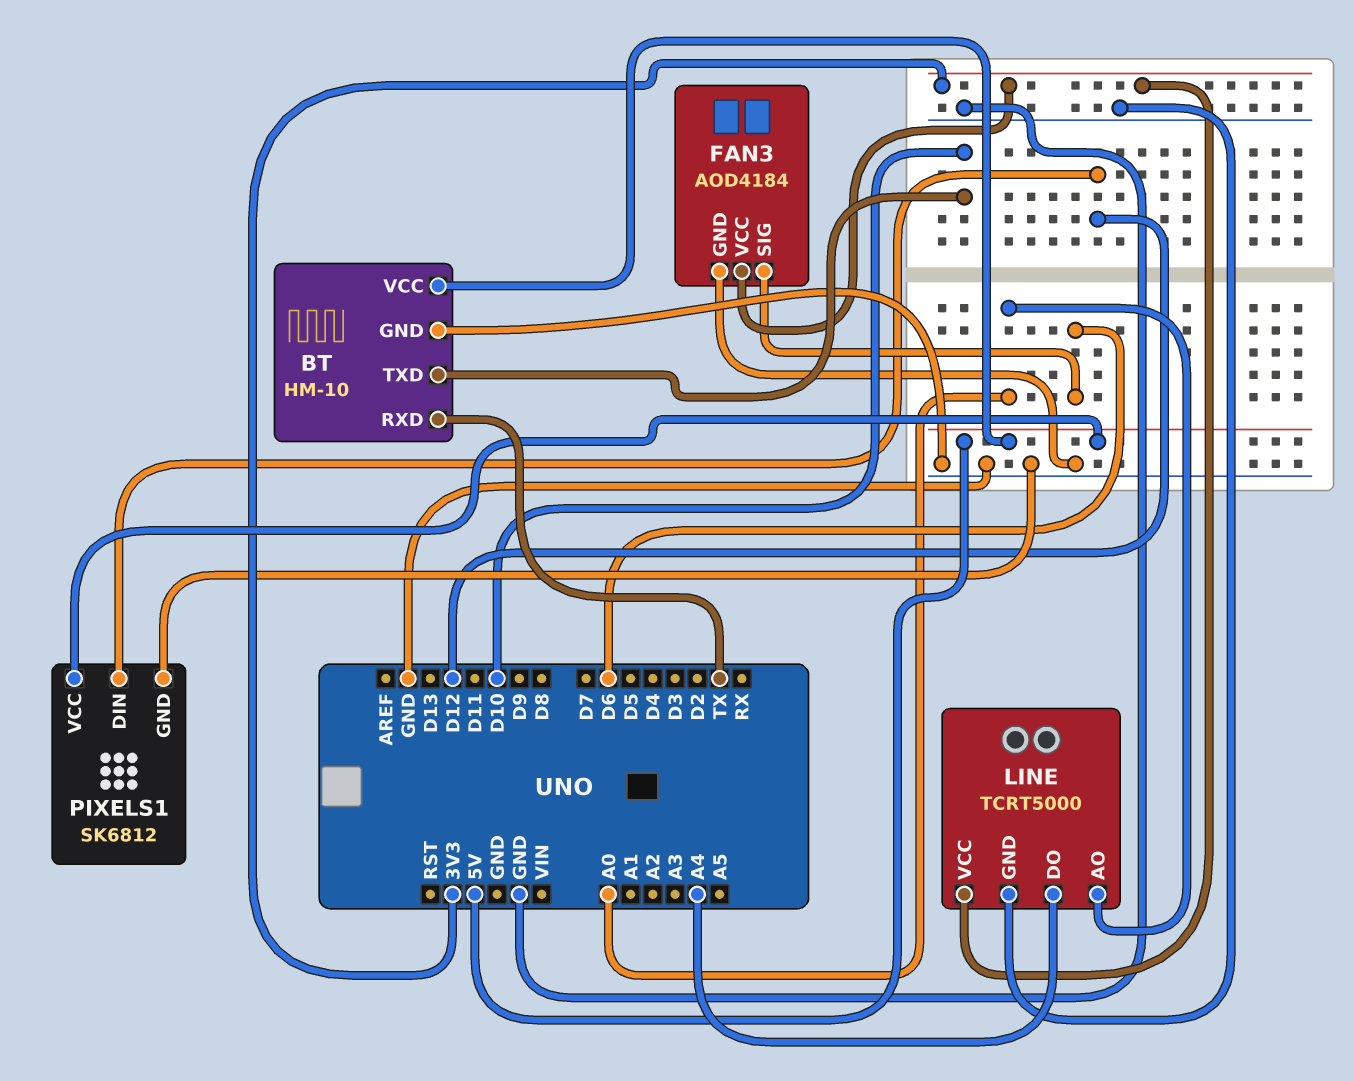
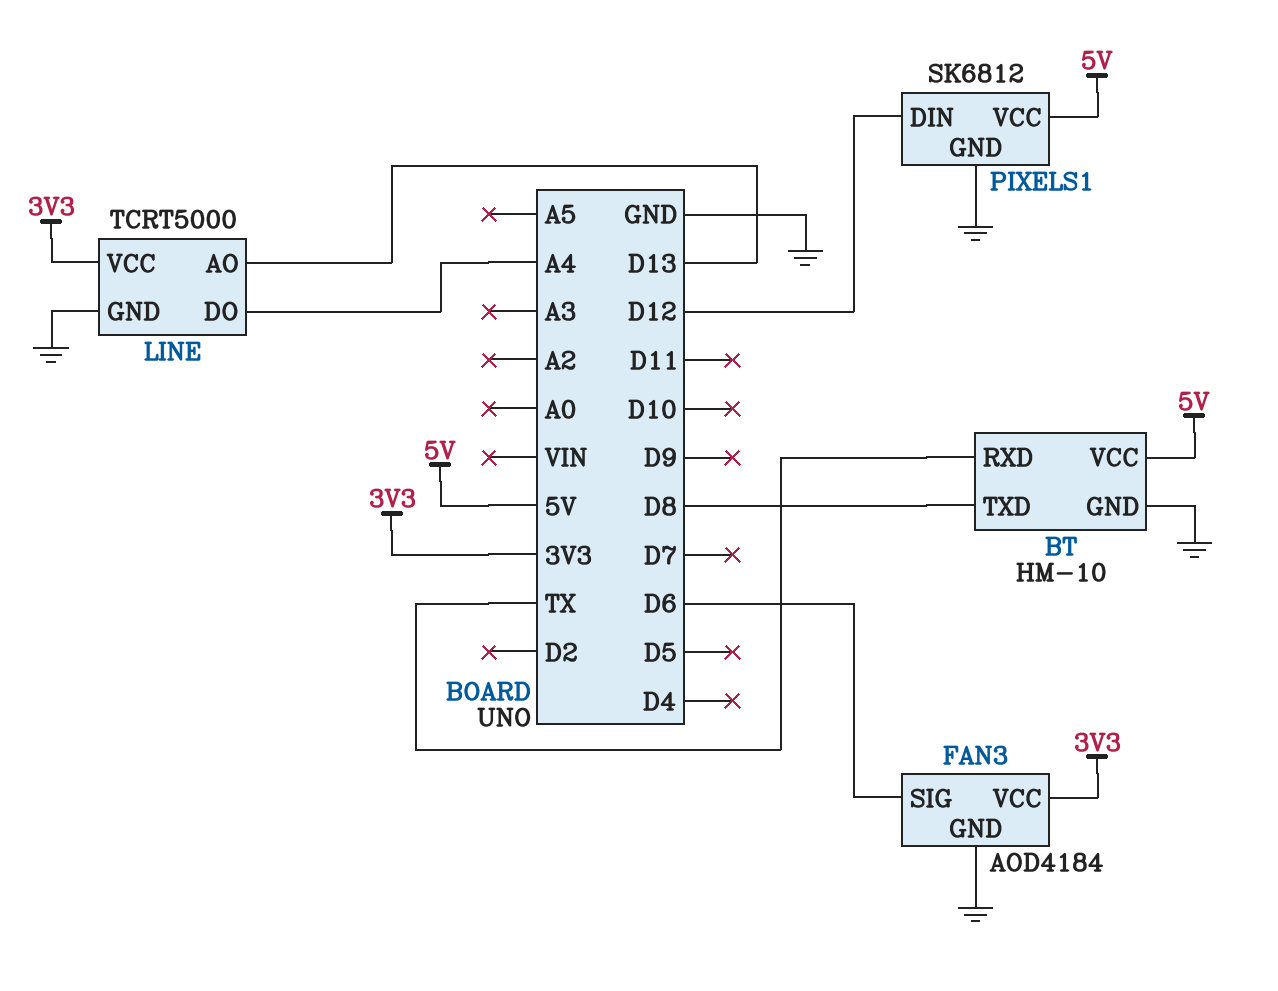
BT pin TXD: D10 -> D8
LINE pin AO: A0 -> D13

